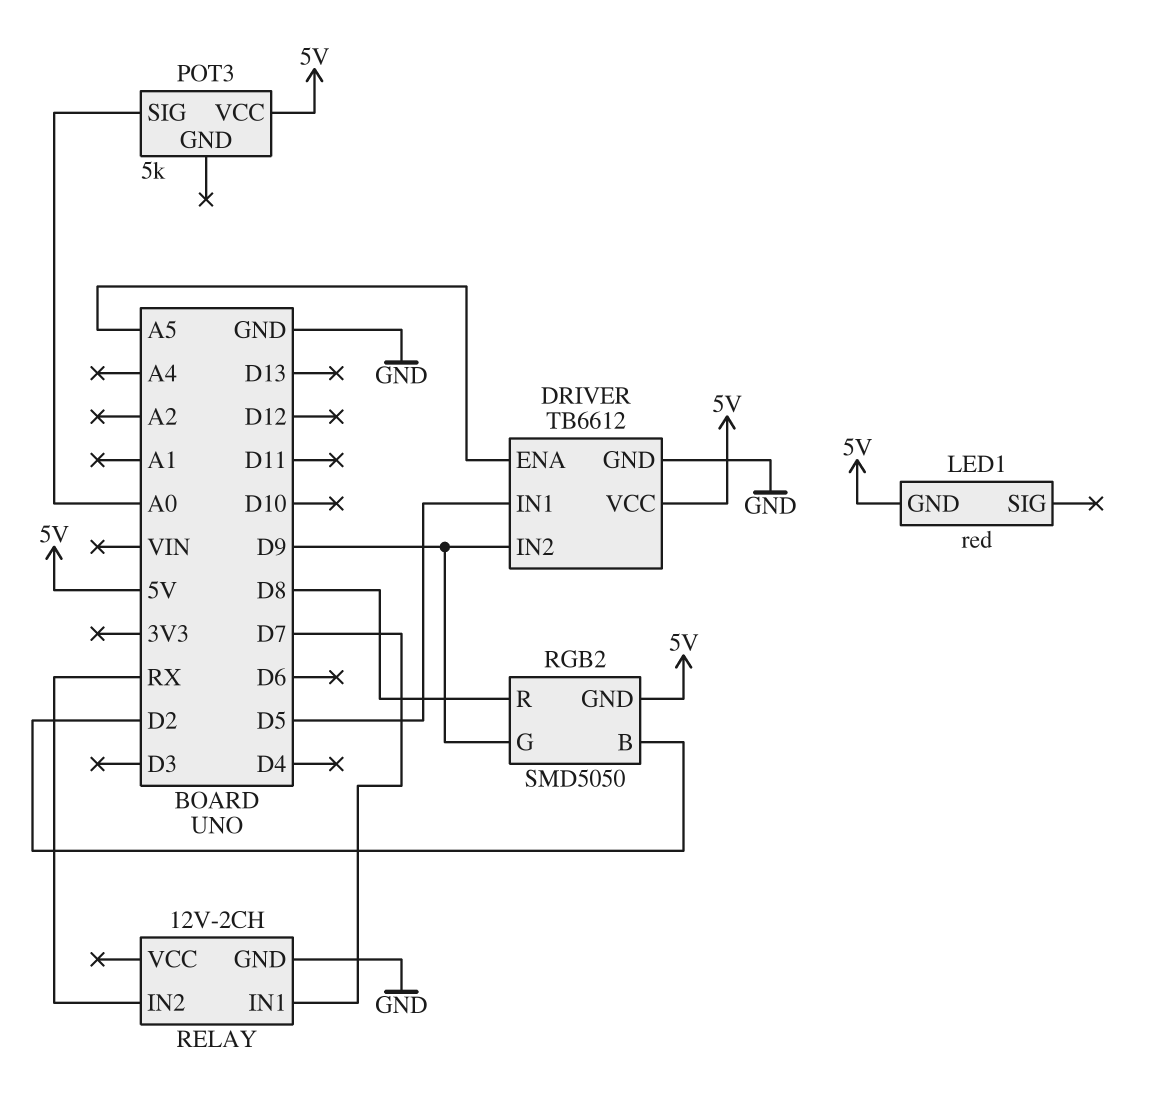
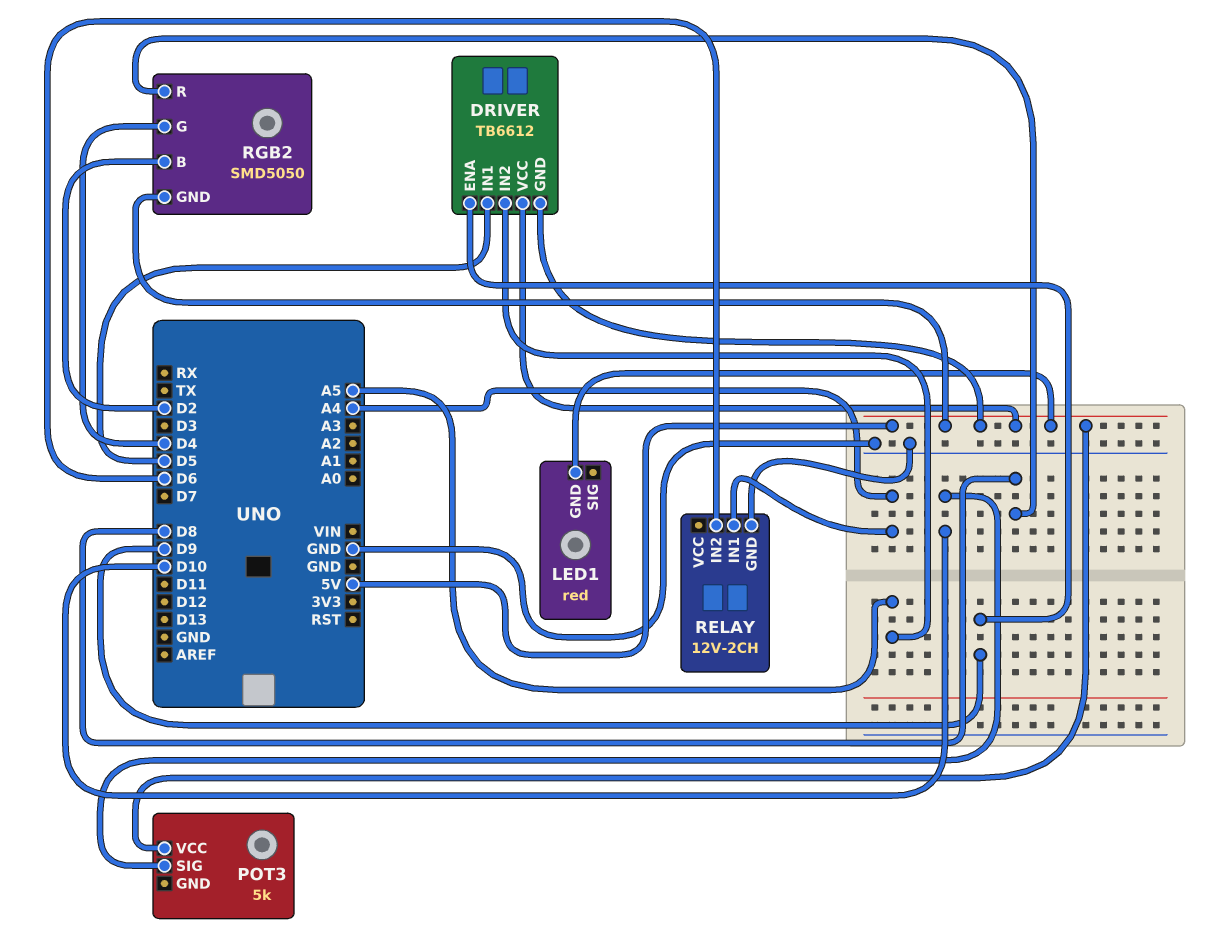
DRIVER pin ENA: A5 -> D9
DRIVER pin GND: GND -> 5V
DRIVER pin IN2: D9 -> A5
POT3 pin SIG: A0 -> D10
RELAY pin IN1: D7 -> A4
RELAY pin IN2: RX -> D6
RGB2 pin G: D9 -> D4

